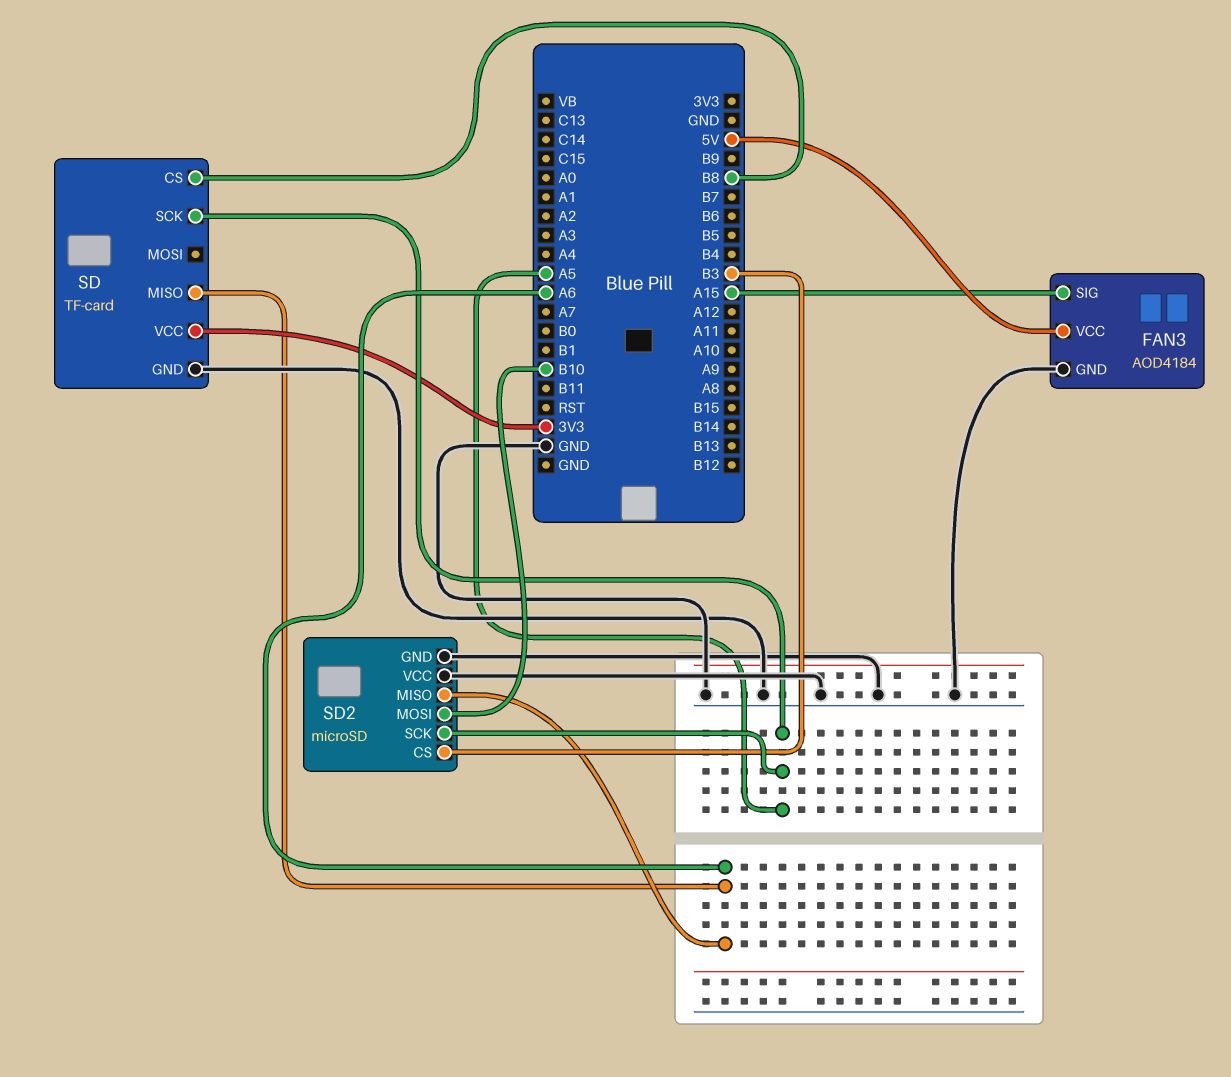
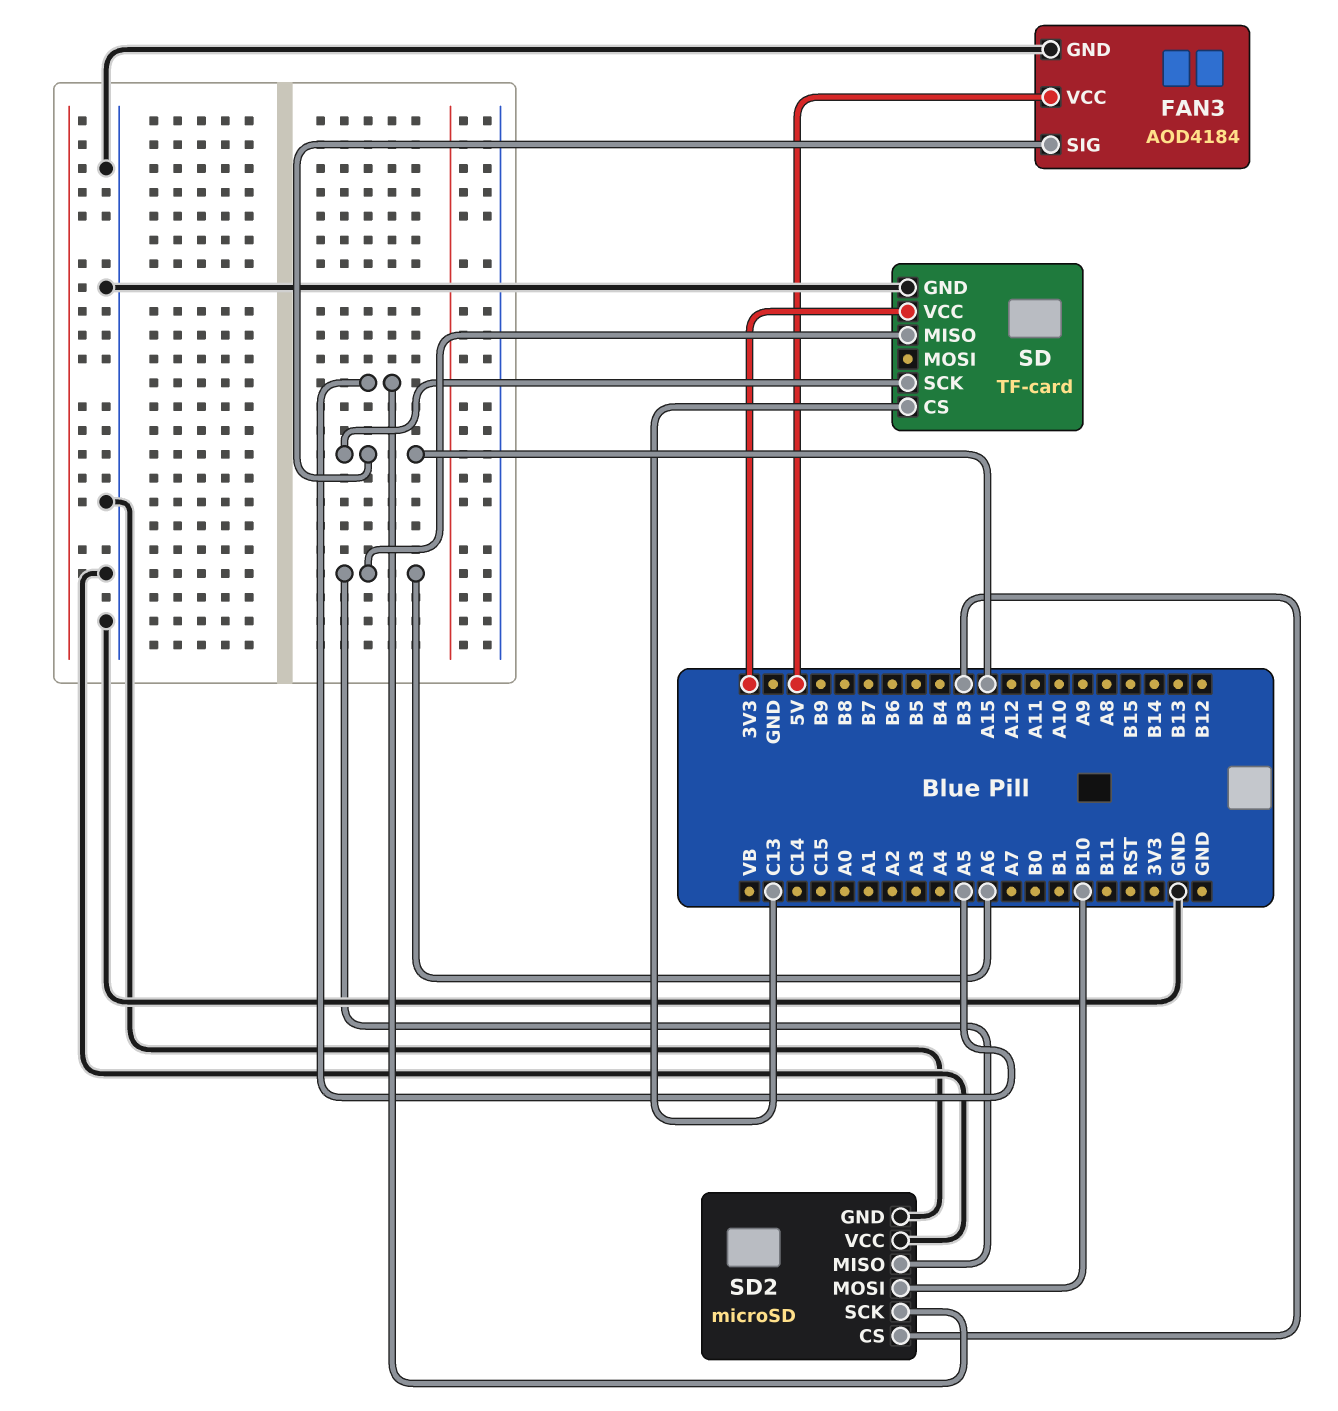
SD pin CS: B8 -> C13
SD pin SCK: A5 -> A15

